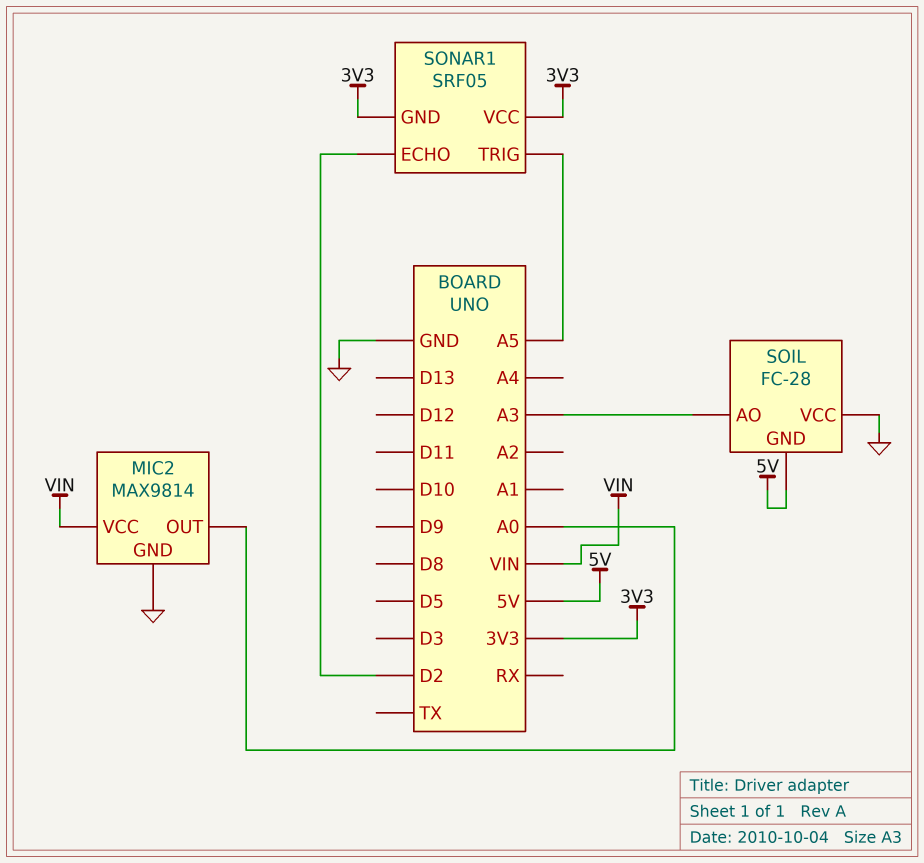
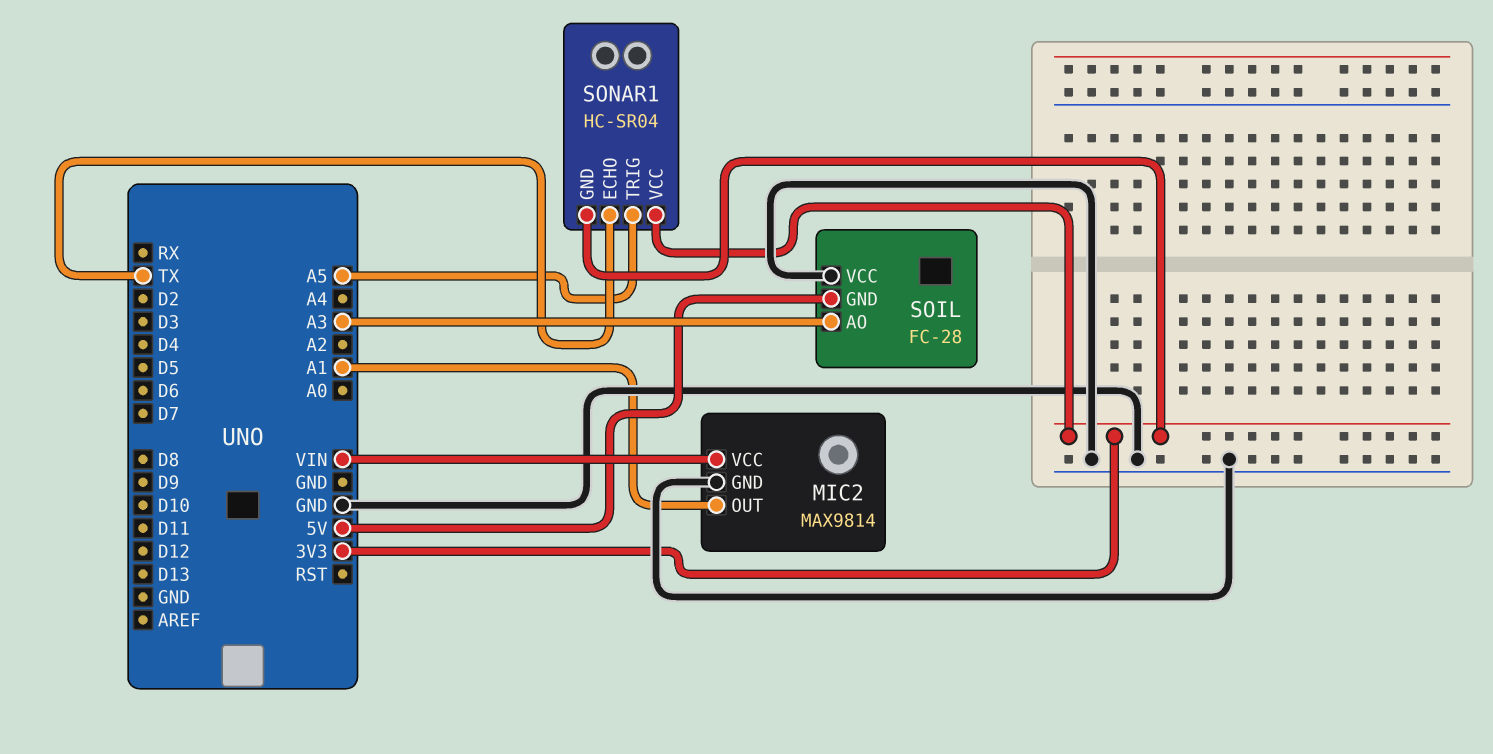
MIC2 pin OUT: A0 -> A1
SONAR1: SRF05 -> HC-SR04
SONAR1 pin ECHO: D2 -> TX

